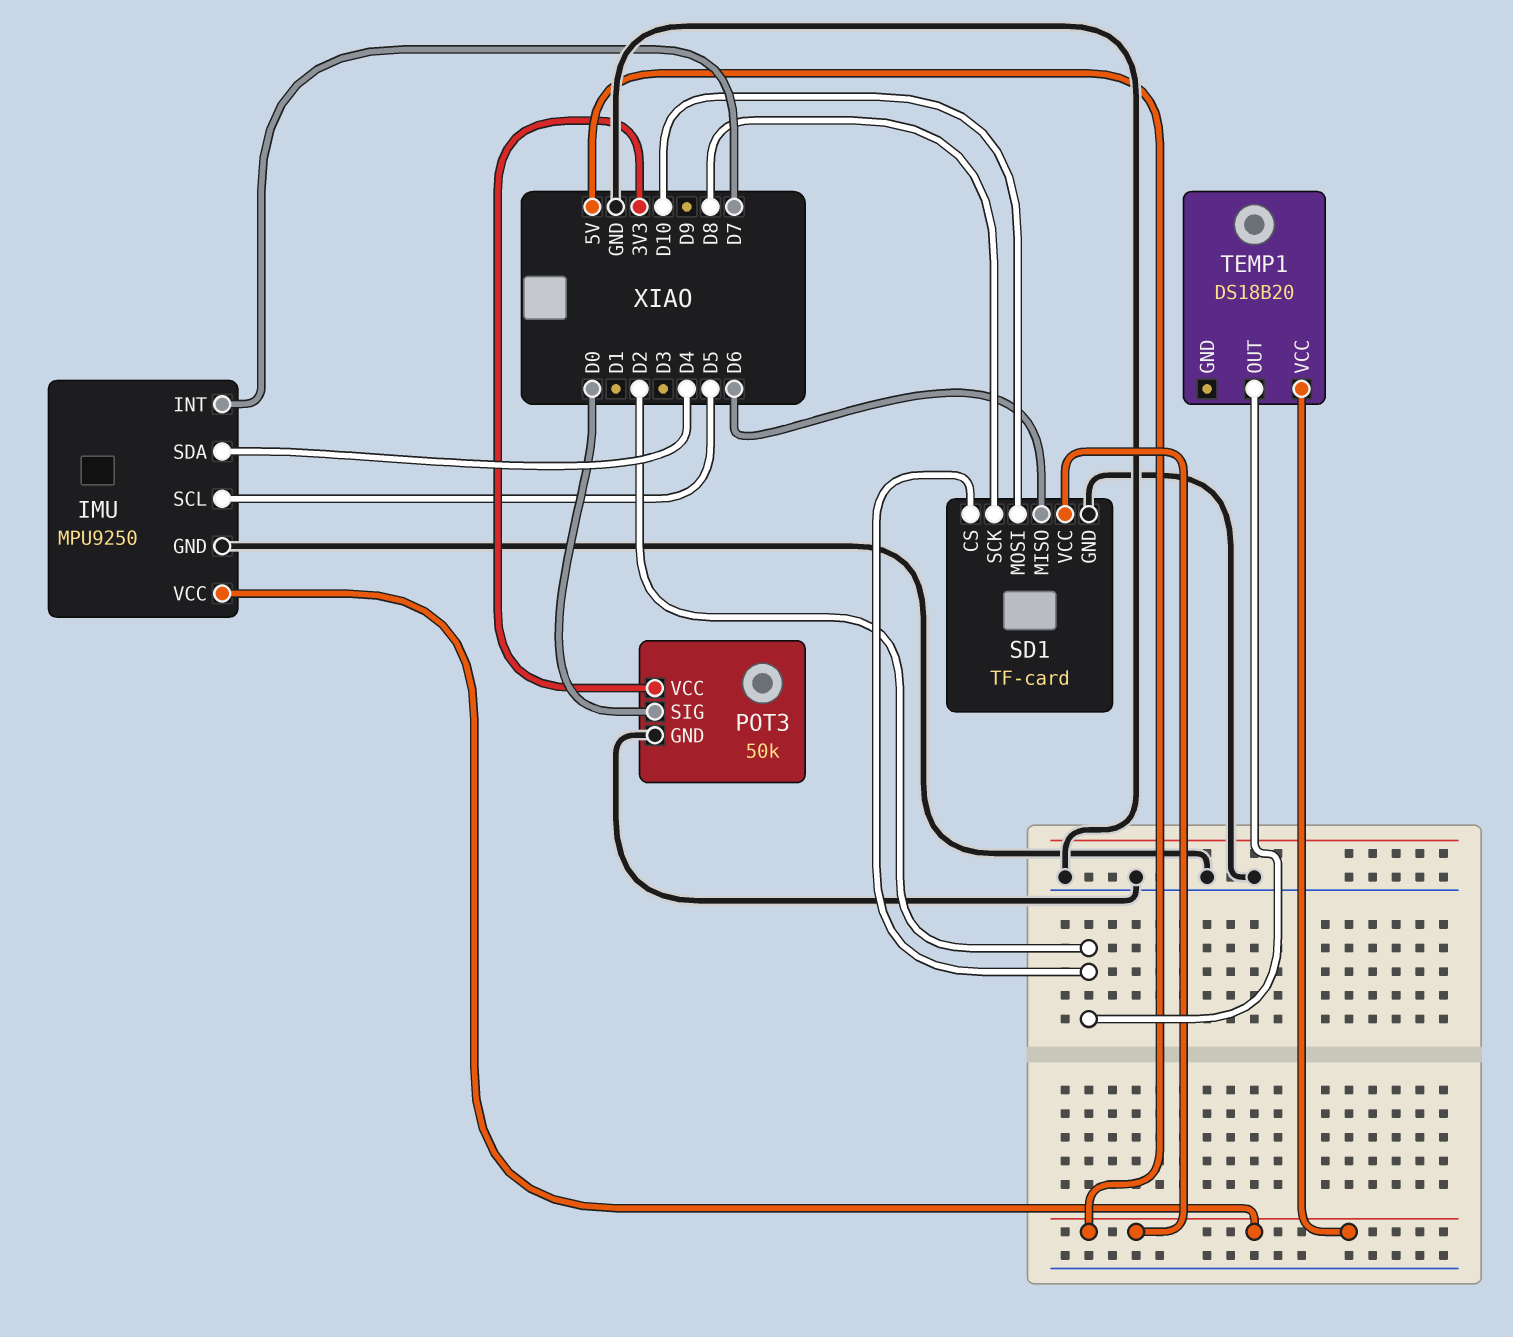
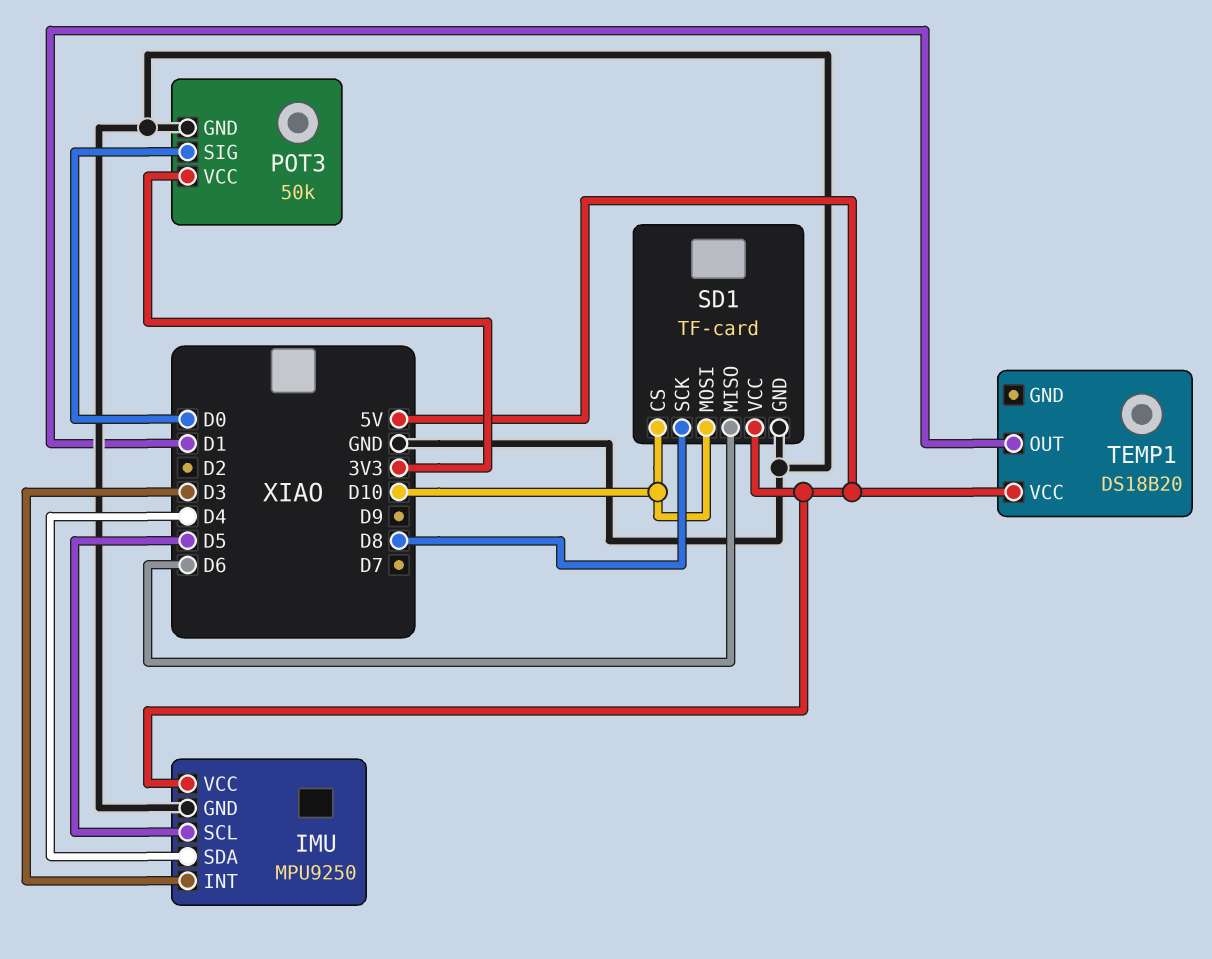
IMU pin INT: D7 -> D3
SD1 pin CS: D2 -> D10
TEMP1 pin OUT: D2 -> D1

